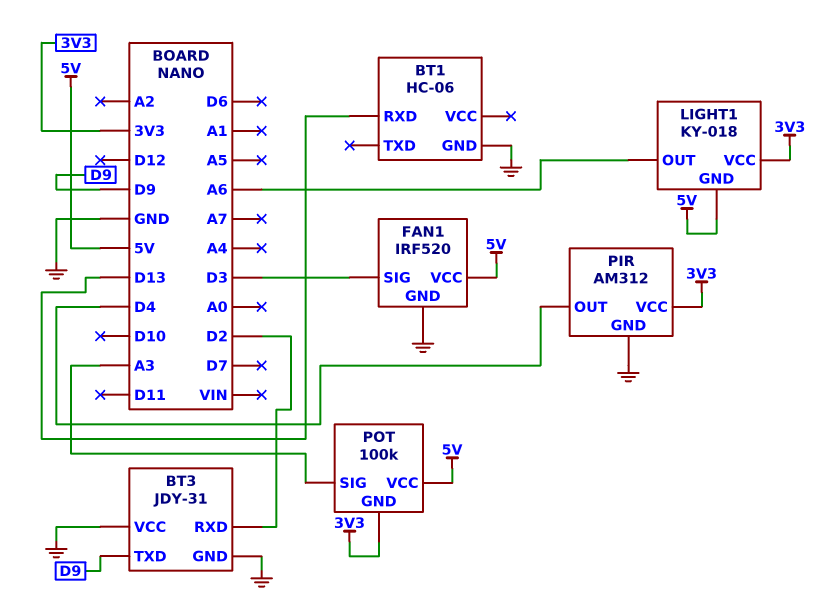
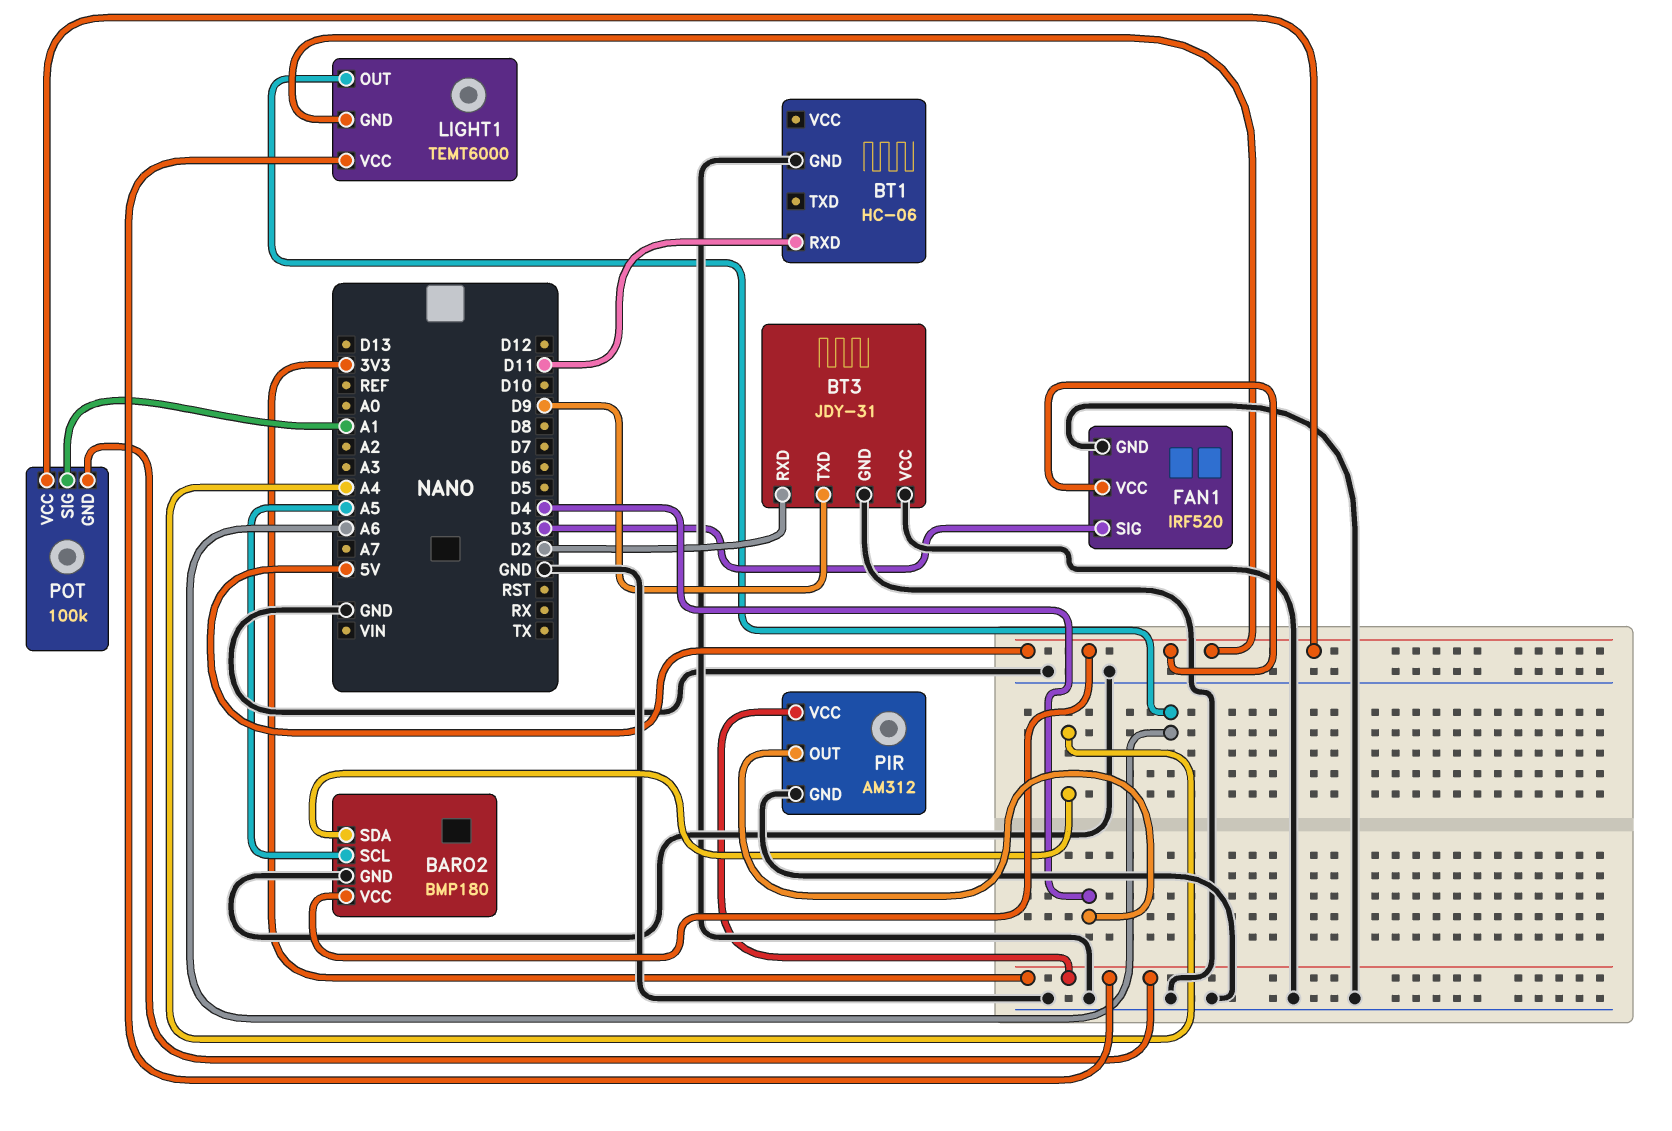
BARO2: none -> BMP180
BARO2 pin GND: none -> GND
BARO2 pin SCL: none -> A5
BARO2 pin SDA: none -> A4
BARO2 pin VCC: none -> 5V
BT1 pin RXD: D13 -> D11
LIGHT1: KY-018 -> TEMT6000
POT pin SIG: A3 -> A1

